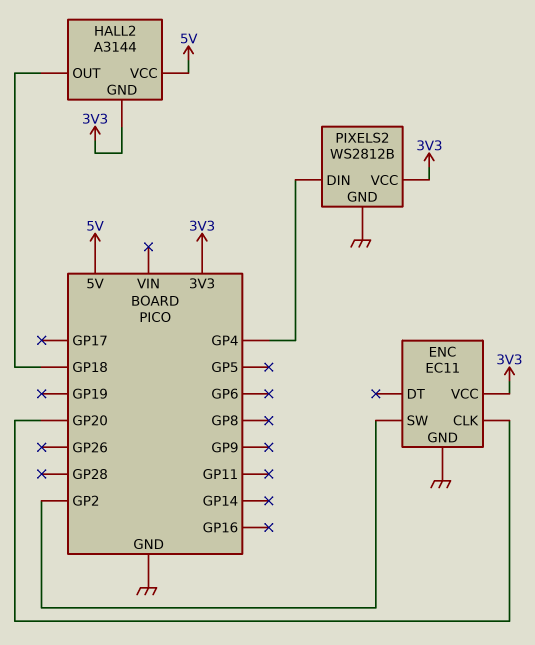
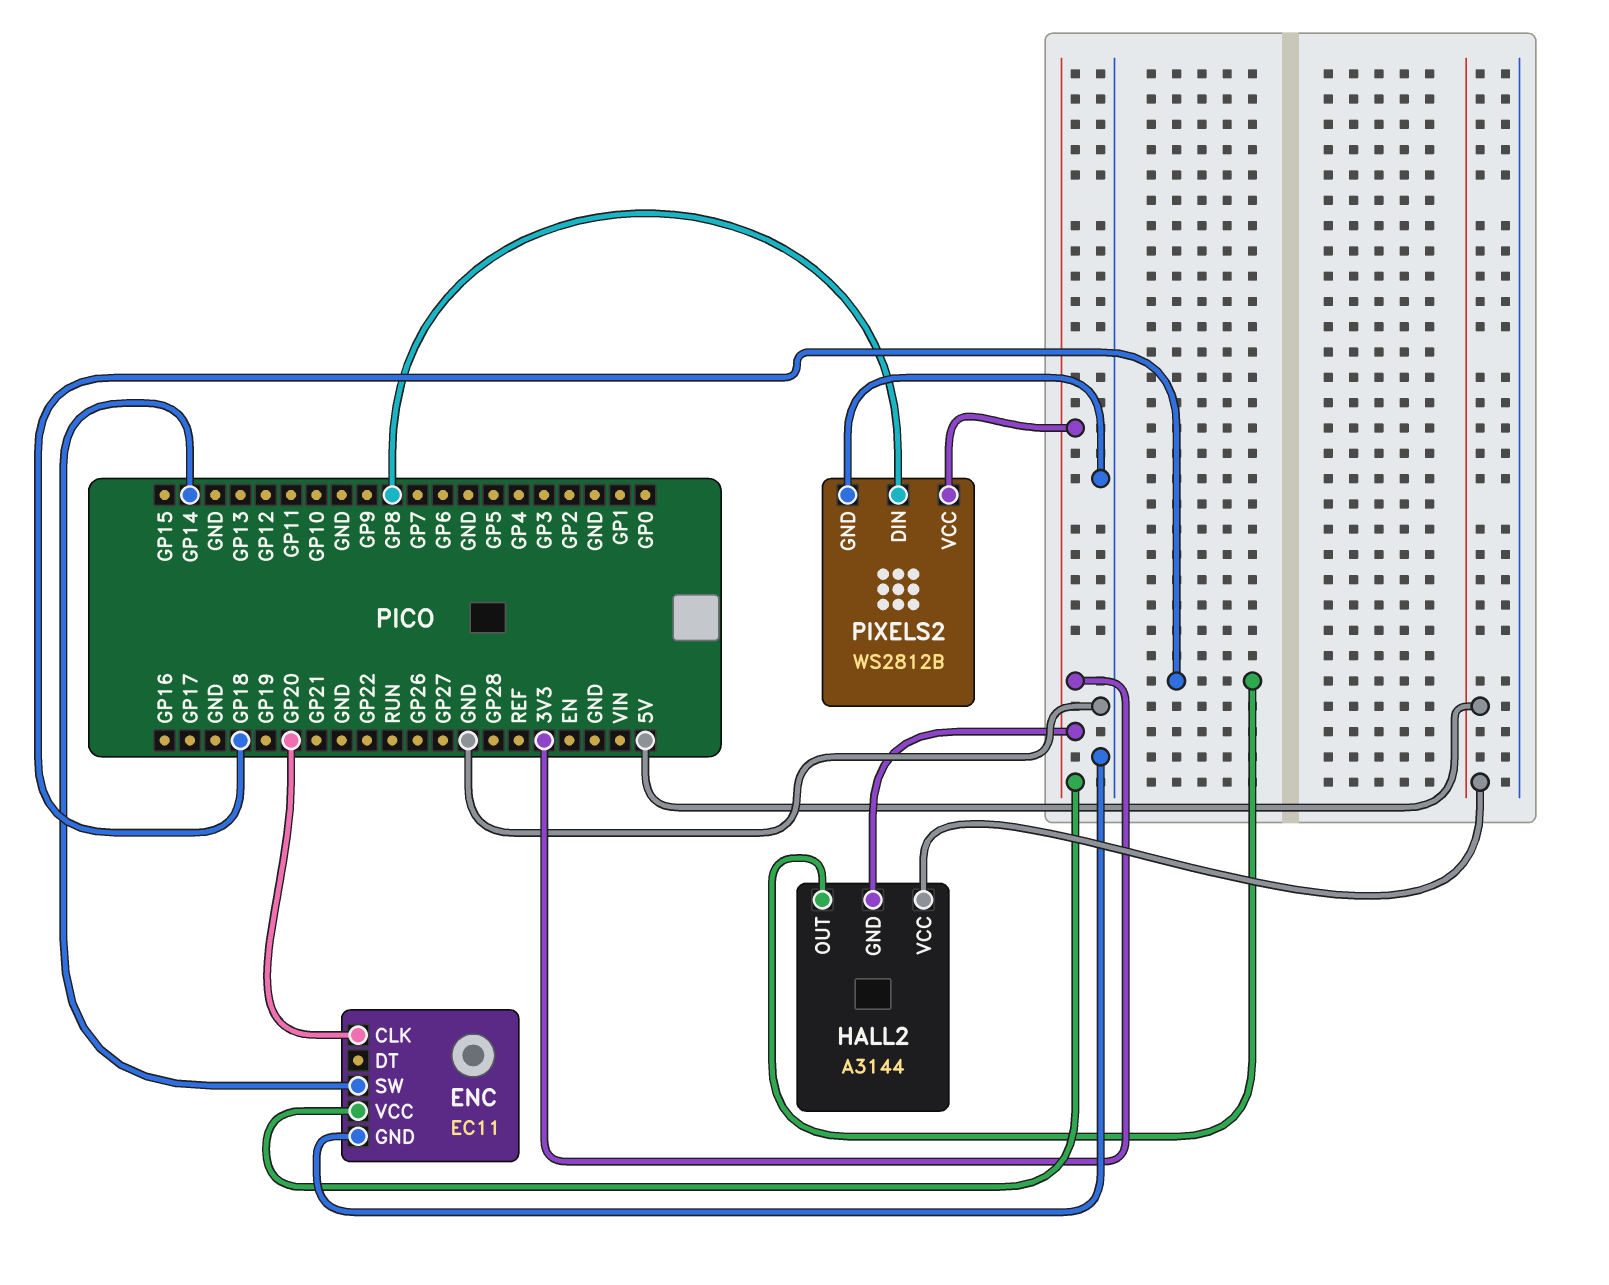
ENC pin SW: GP2 -> GP14
PIXELS2 pin DIN: GP4 -> GP8

